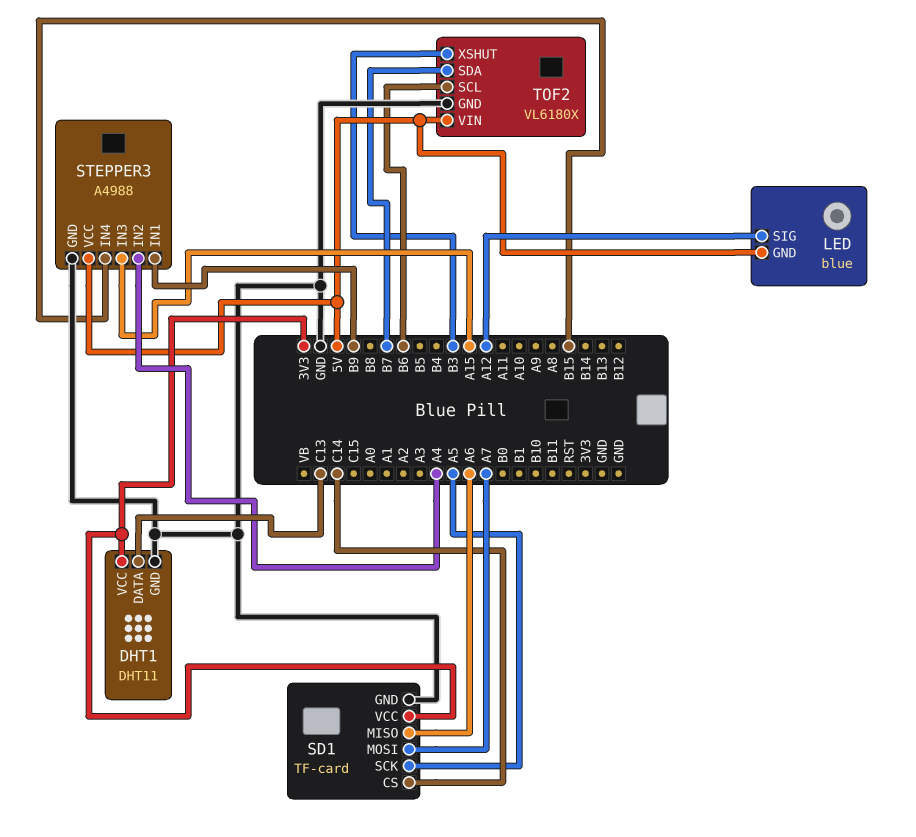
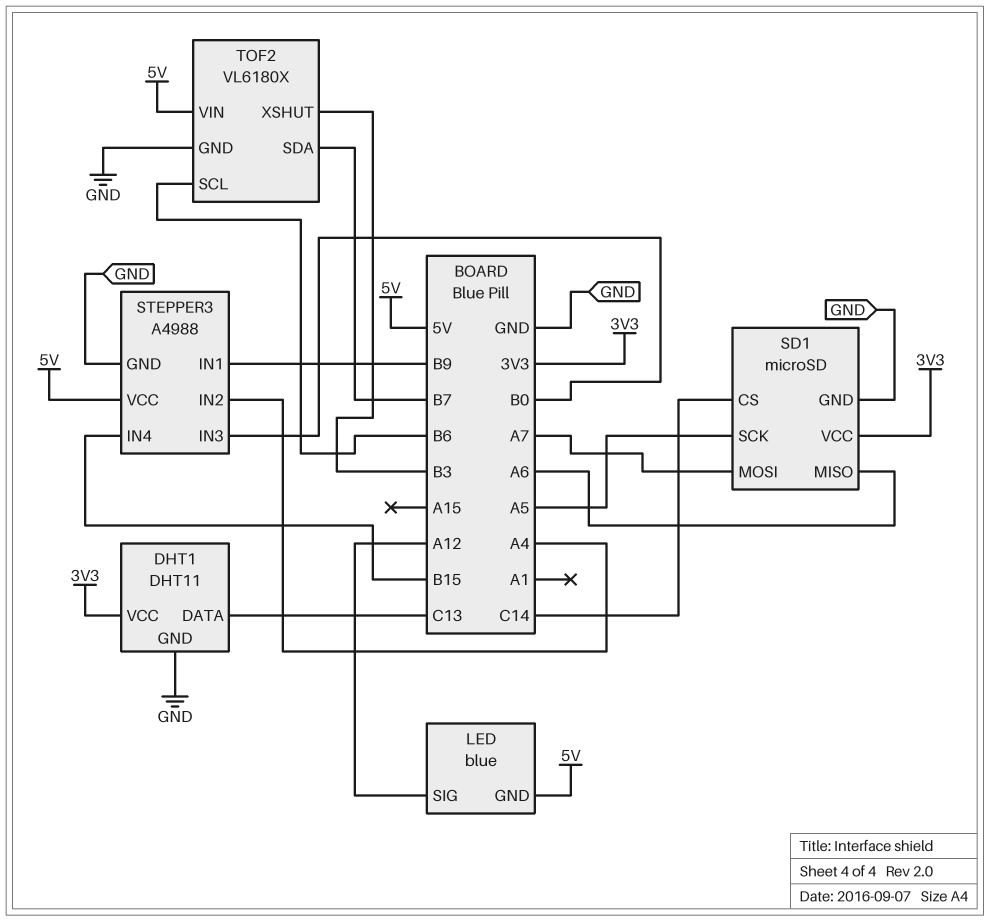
SD1: TF-card -> microSD
STEPPER3 pin IN3: A15 -> B0

